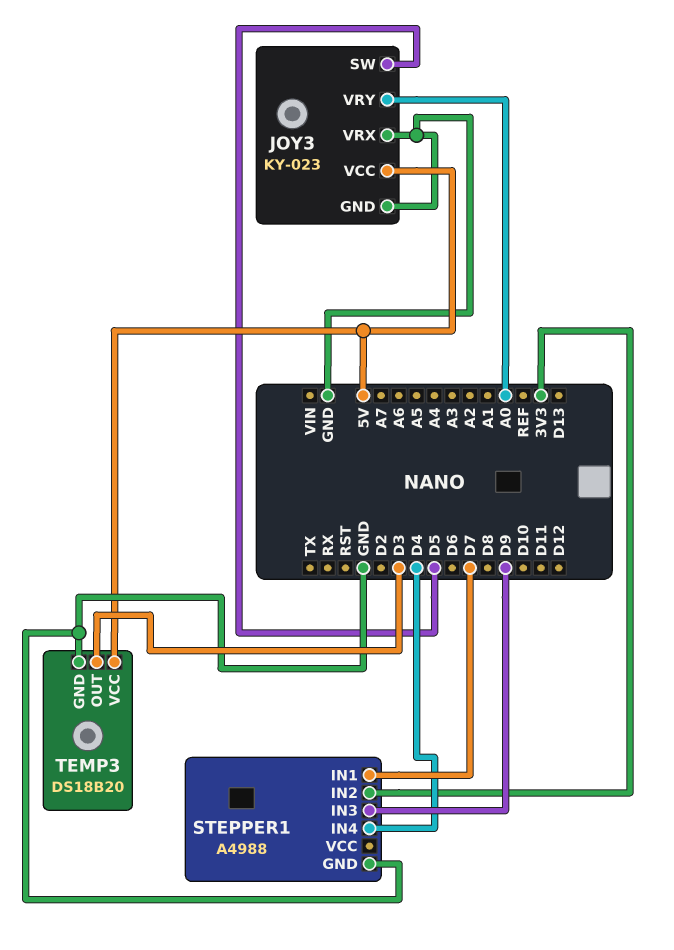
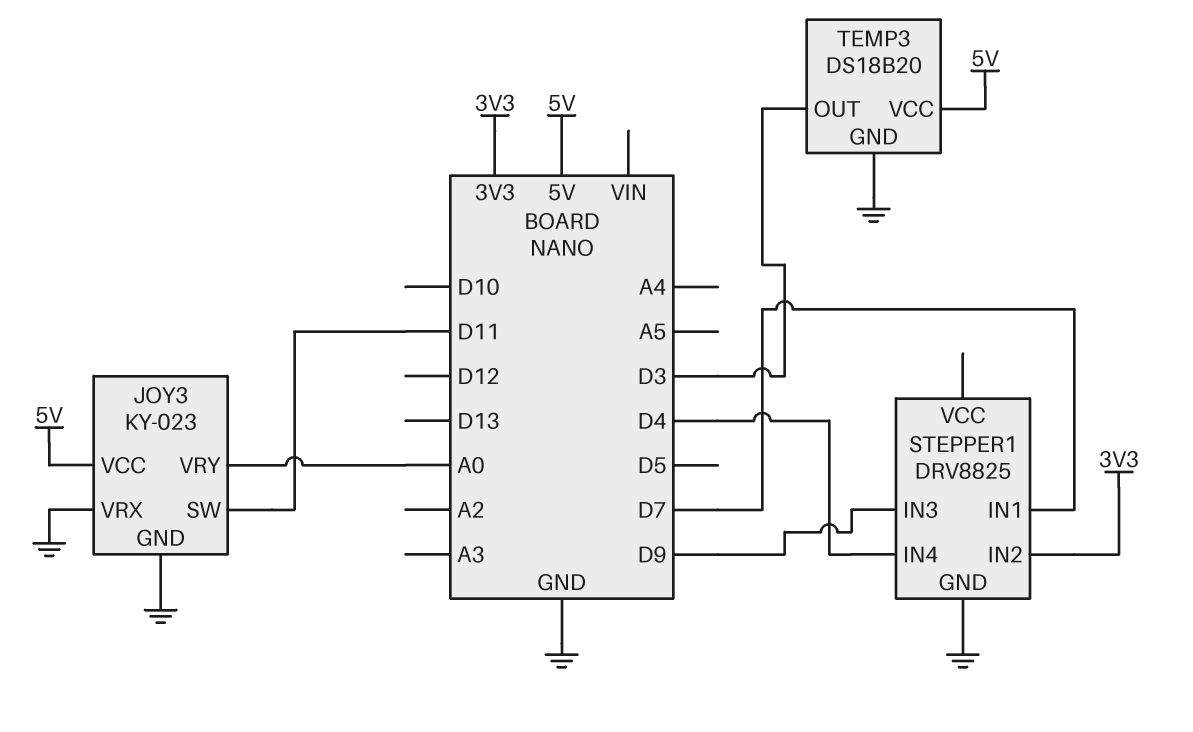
JOY3 pin SW: D5 -> D11
STEPPER1: A4988 -> DRV8825

